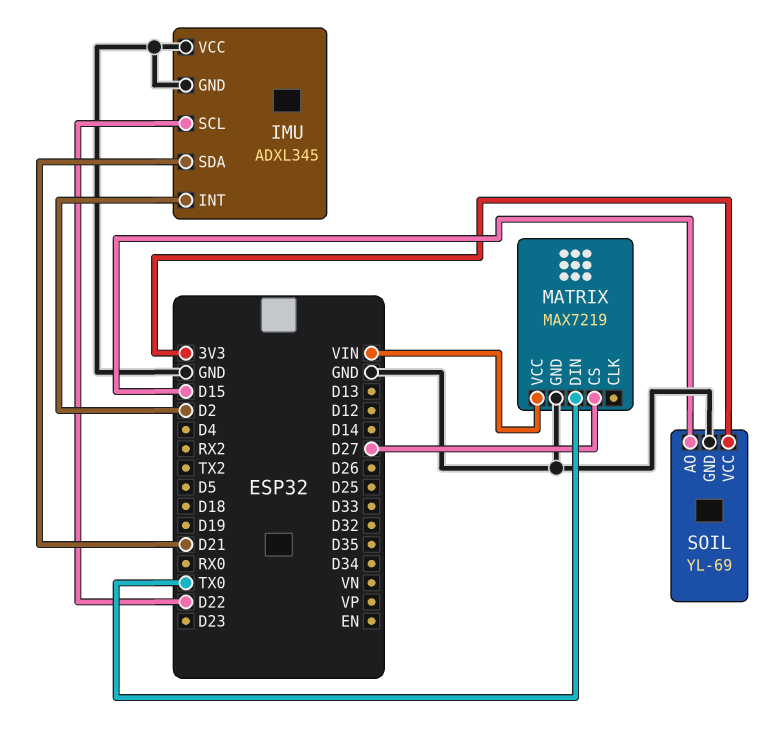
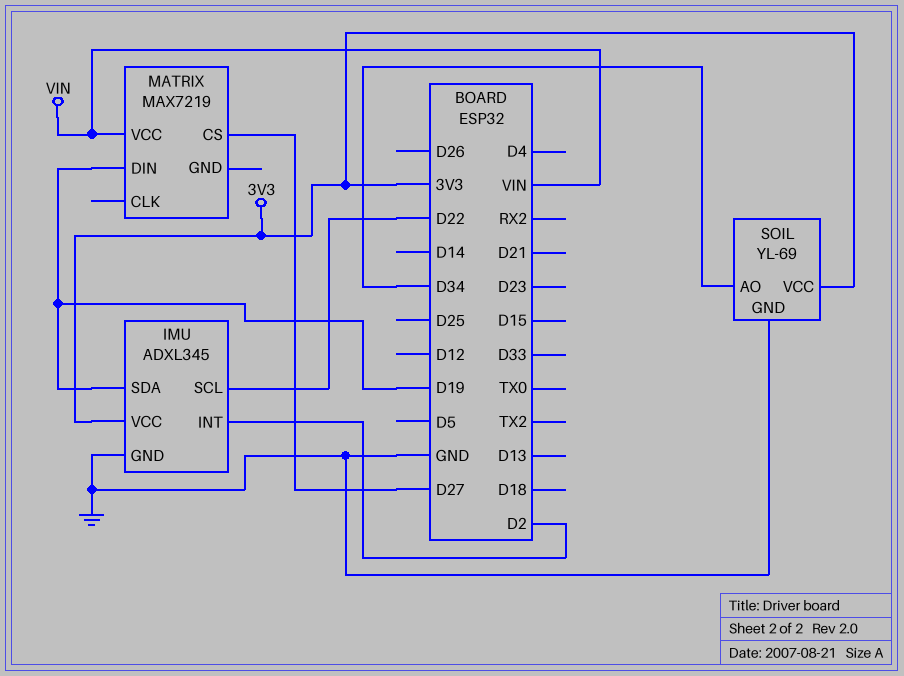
IMU pin SDA: D21 -> D19
IMU pin VCC: GND -> 3V3
MATRIX pin DIN: TX0 -> D19
MATRIX pin GND: GND -> none
SOIL pin AO: D15 -> D34

